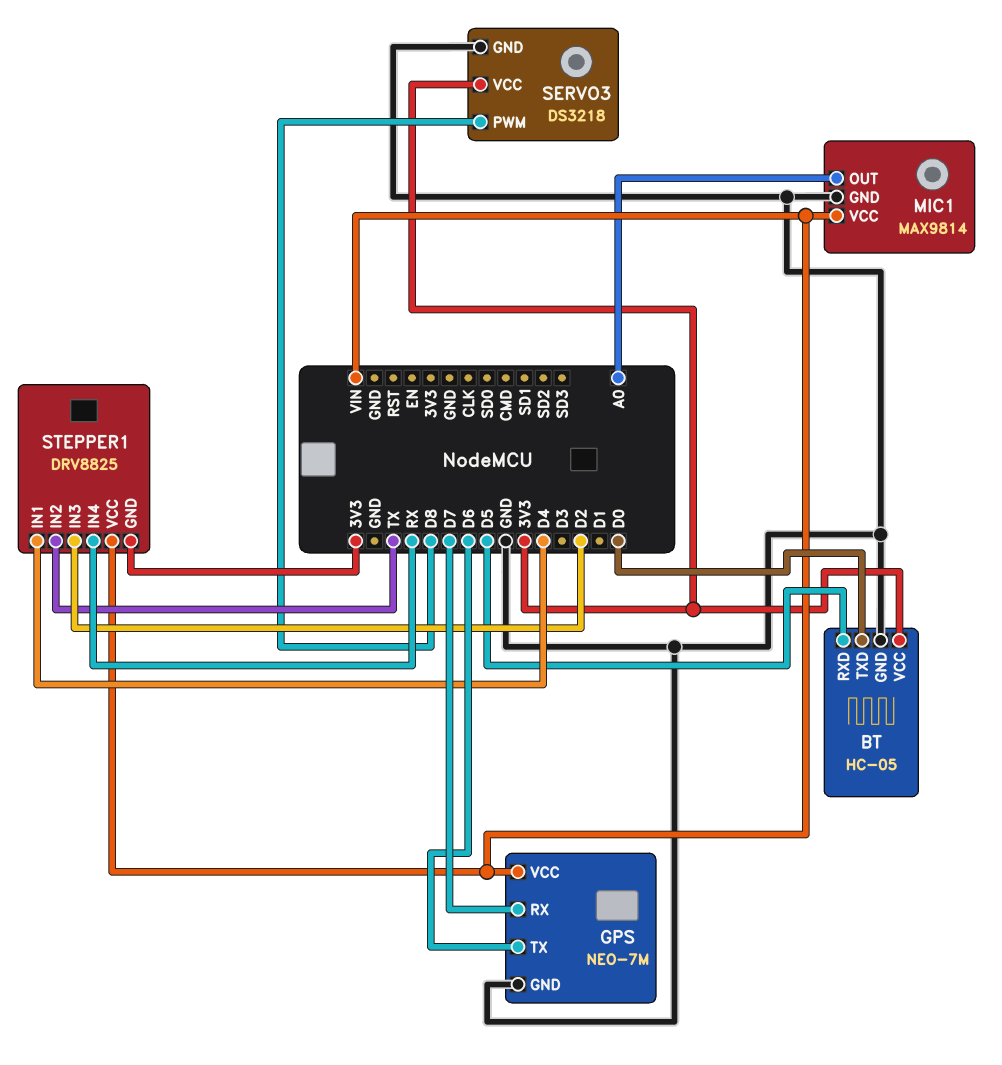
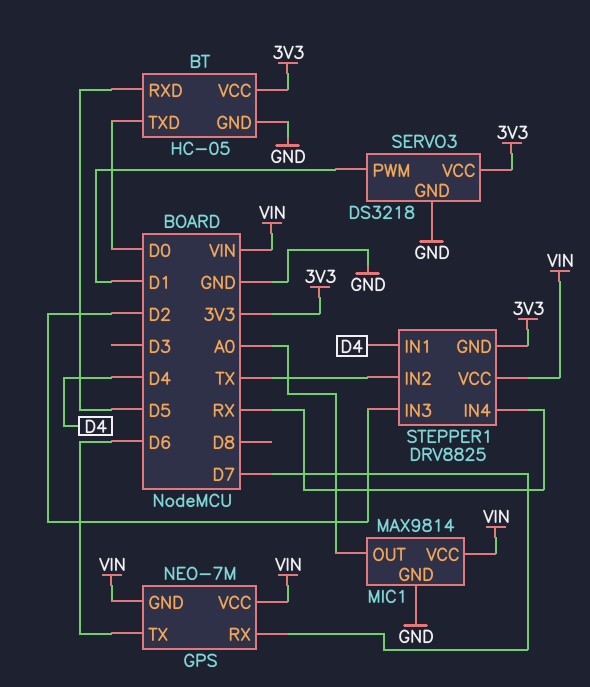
GPS pin GND: GND -> VIN
SERVO3 pin PWM: D8 -> D1

